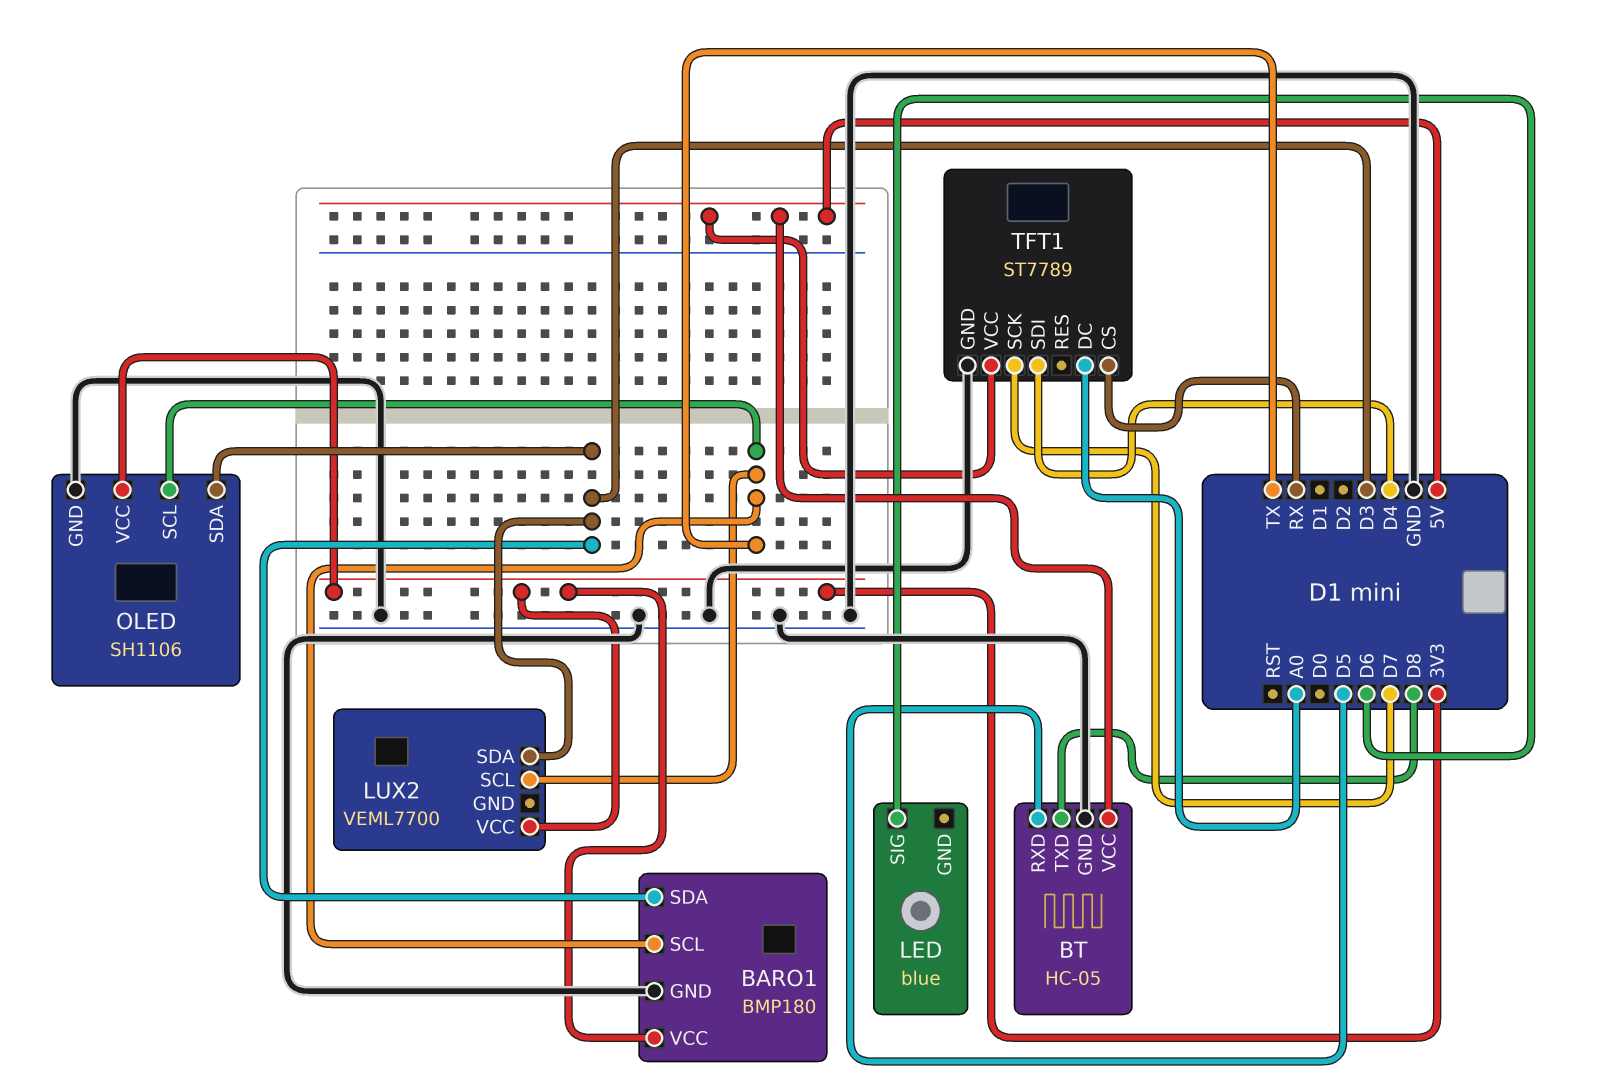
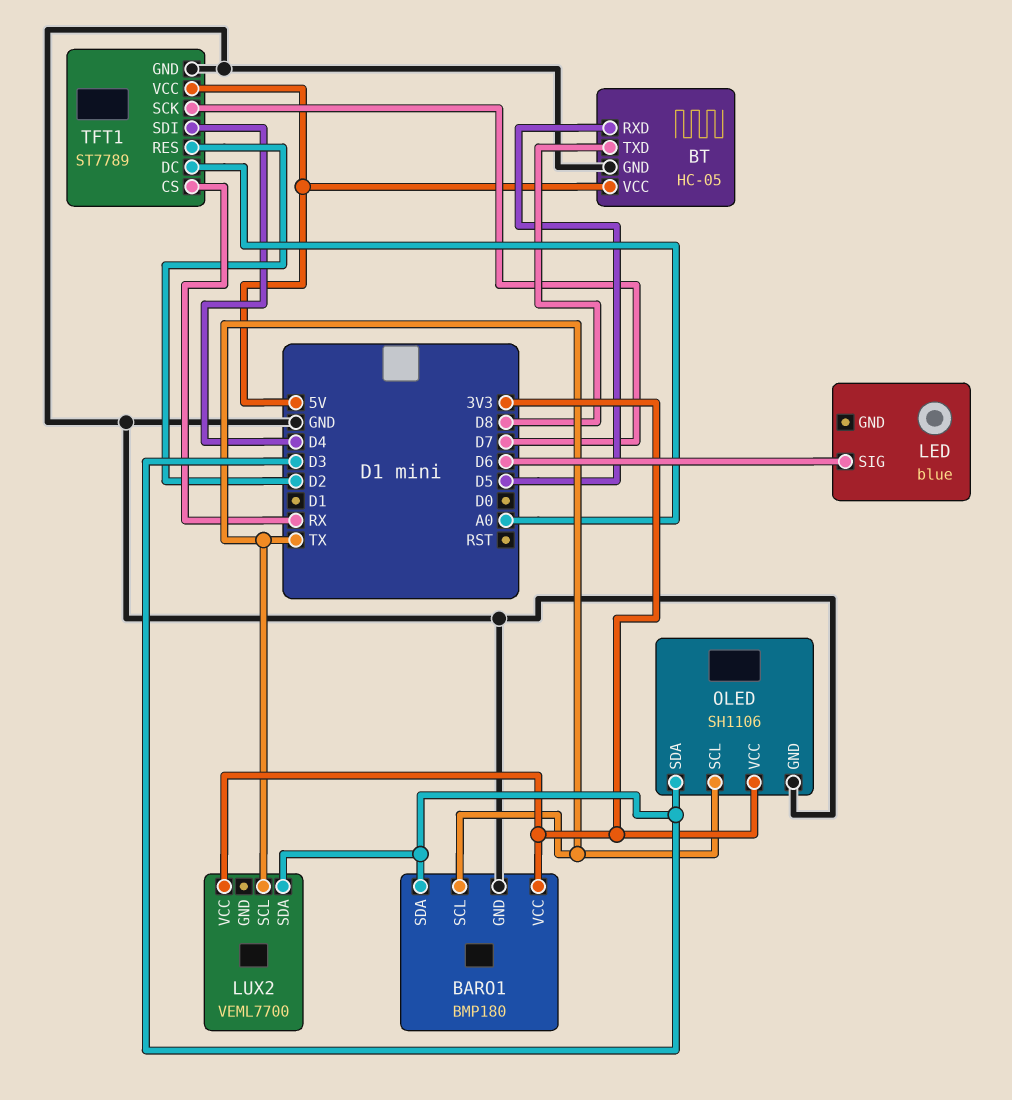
TFT1 pin RES: none -> D2

